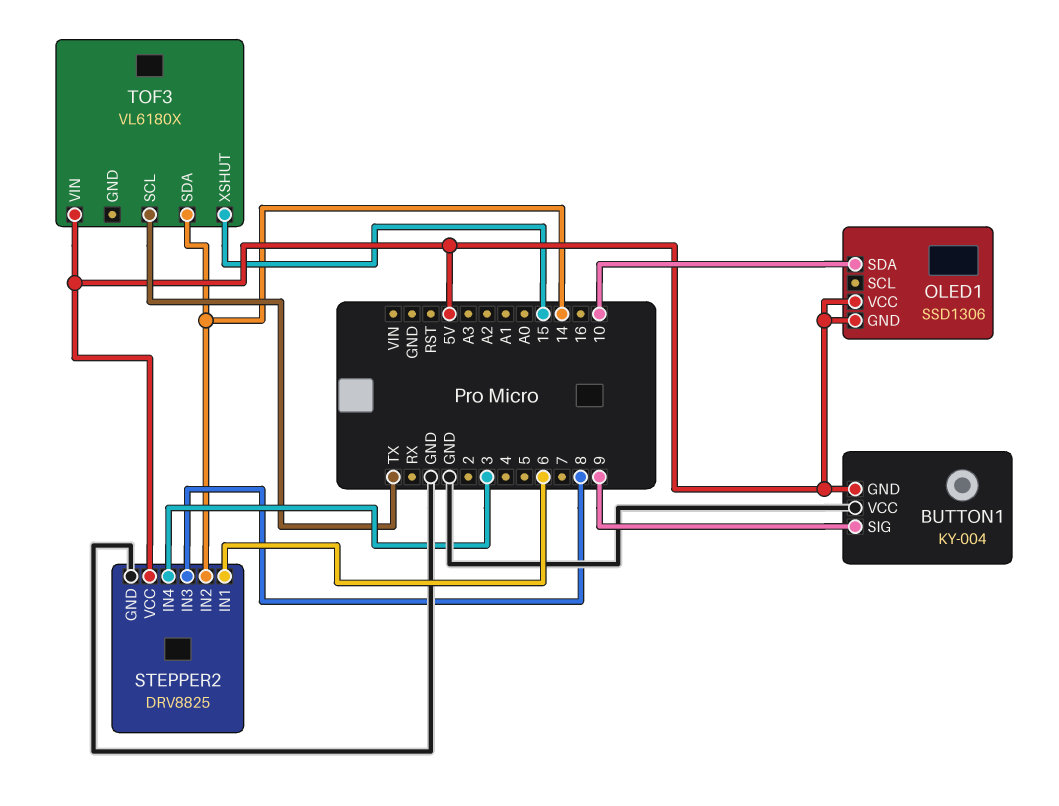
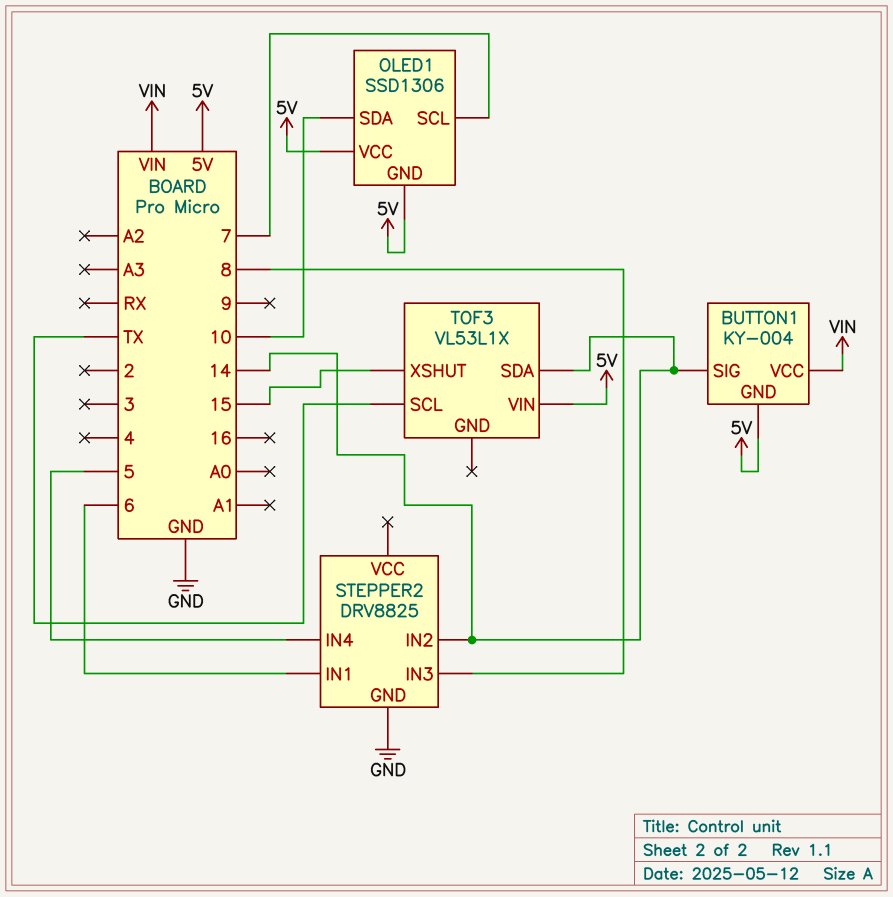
BUTTON1 pin SIG: 9 -> 14
BUTTON1 pin VCC: GND -> VIN
OLED1 pin SCL: none -> 7
STEPPER2 pin IN4: 3 -> 5
STEPPER2 pin VCC: 5V -> none
TOF3: VL6180X -> VL53L1X

